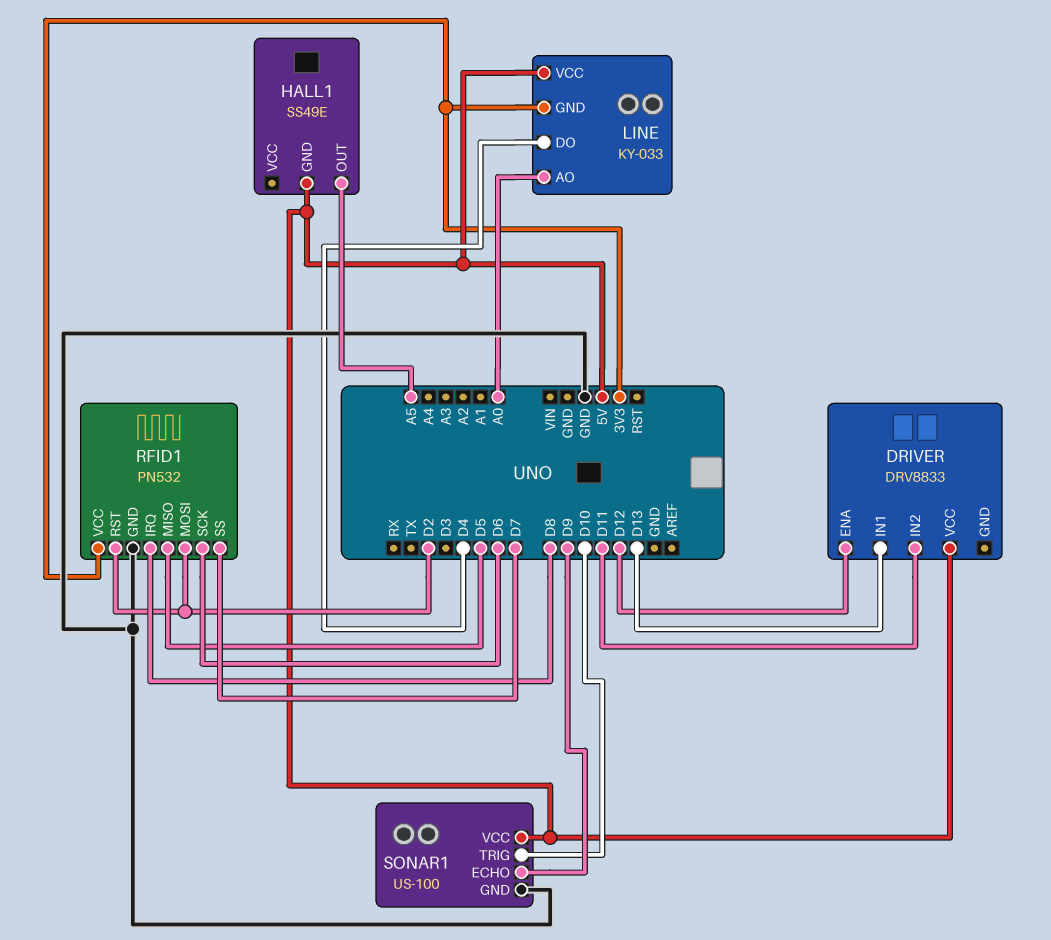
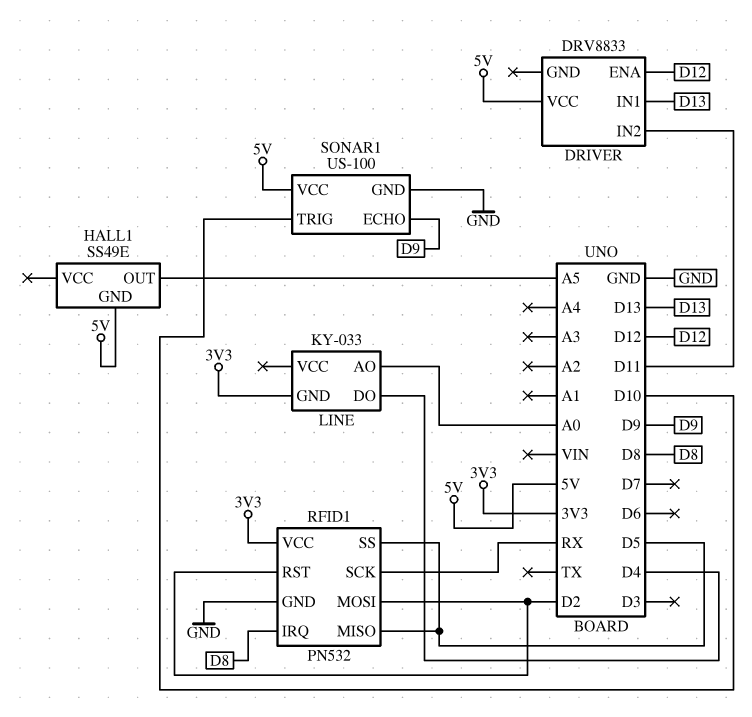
LINE pin VCC: 5V -> none
RFID1 pin SCK: D6 -> RX
RFID1 pin SS: D7 -> D5

